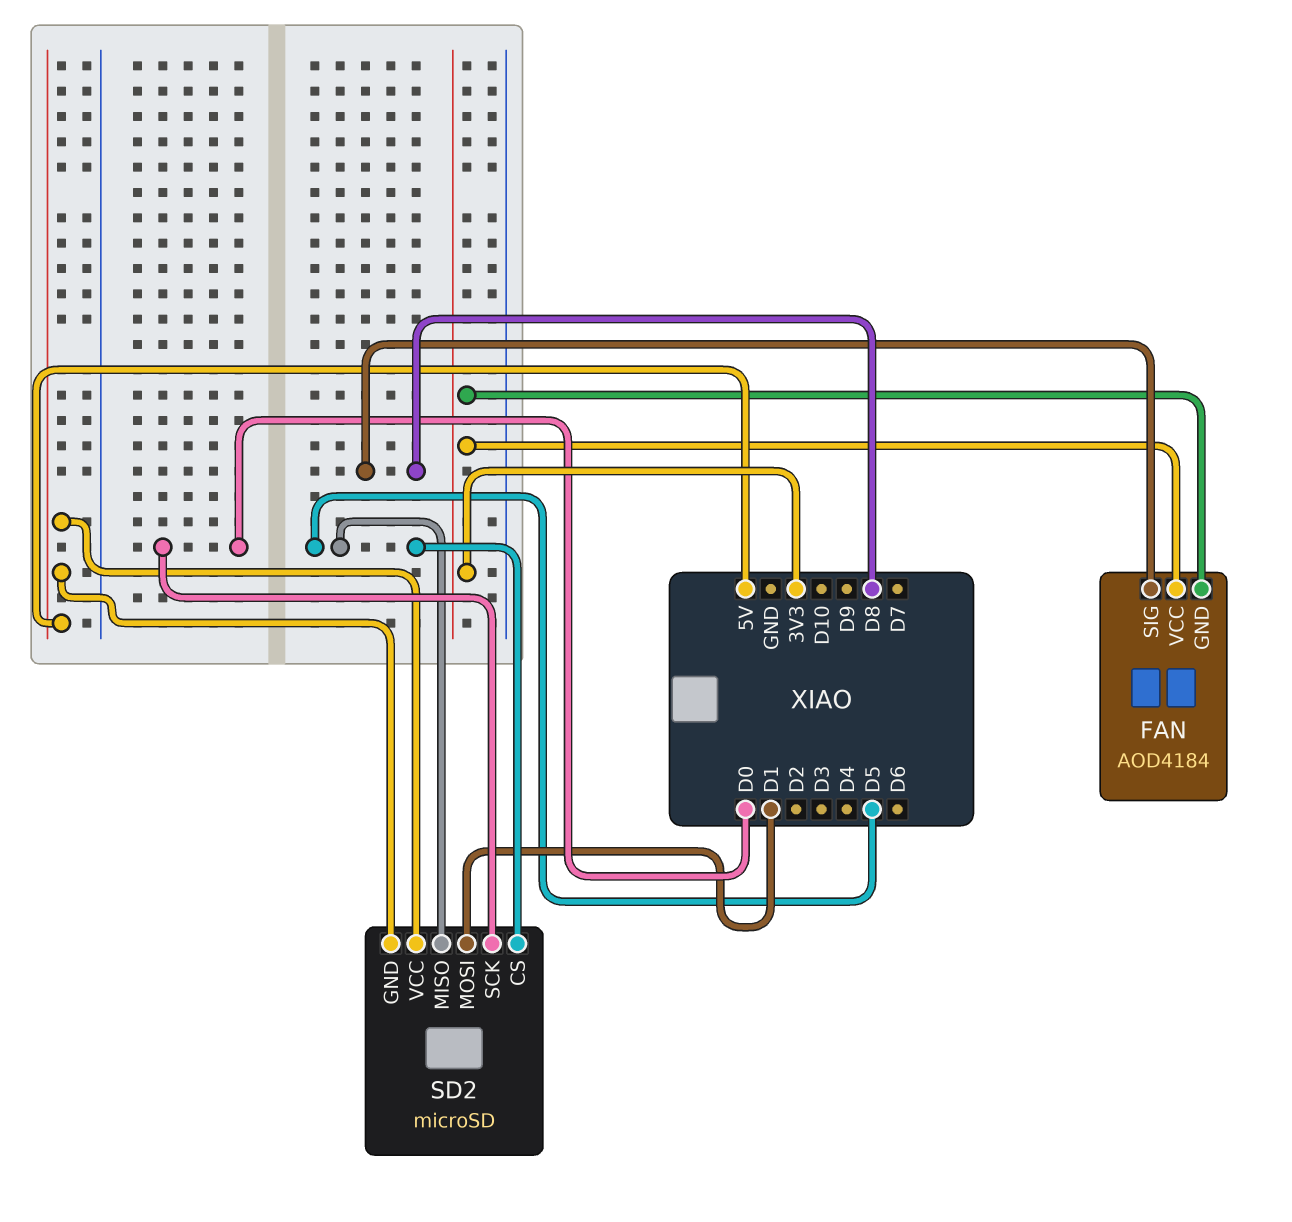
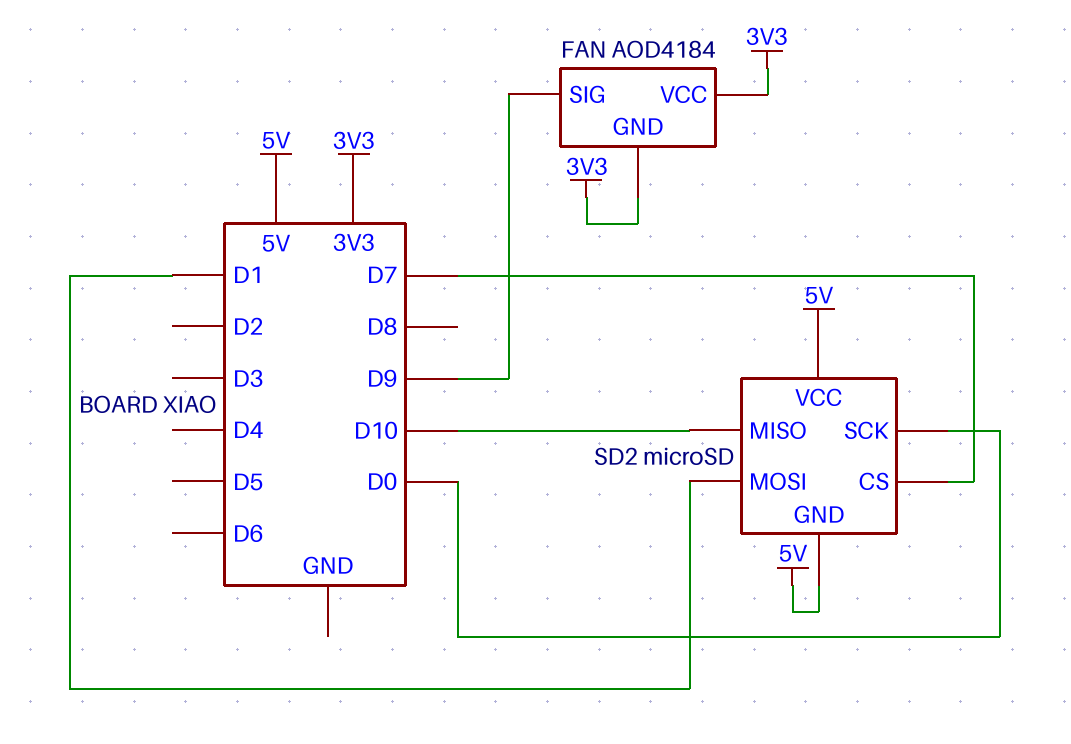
FAN pin SIG: D8 -> D9
SD2 pin CS: D5 -> D7
SD2 pin MISO: D5 -> D10

